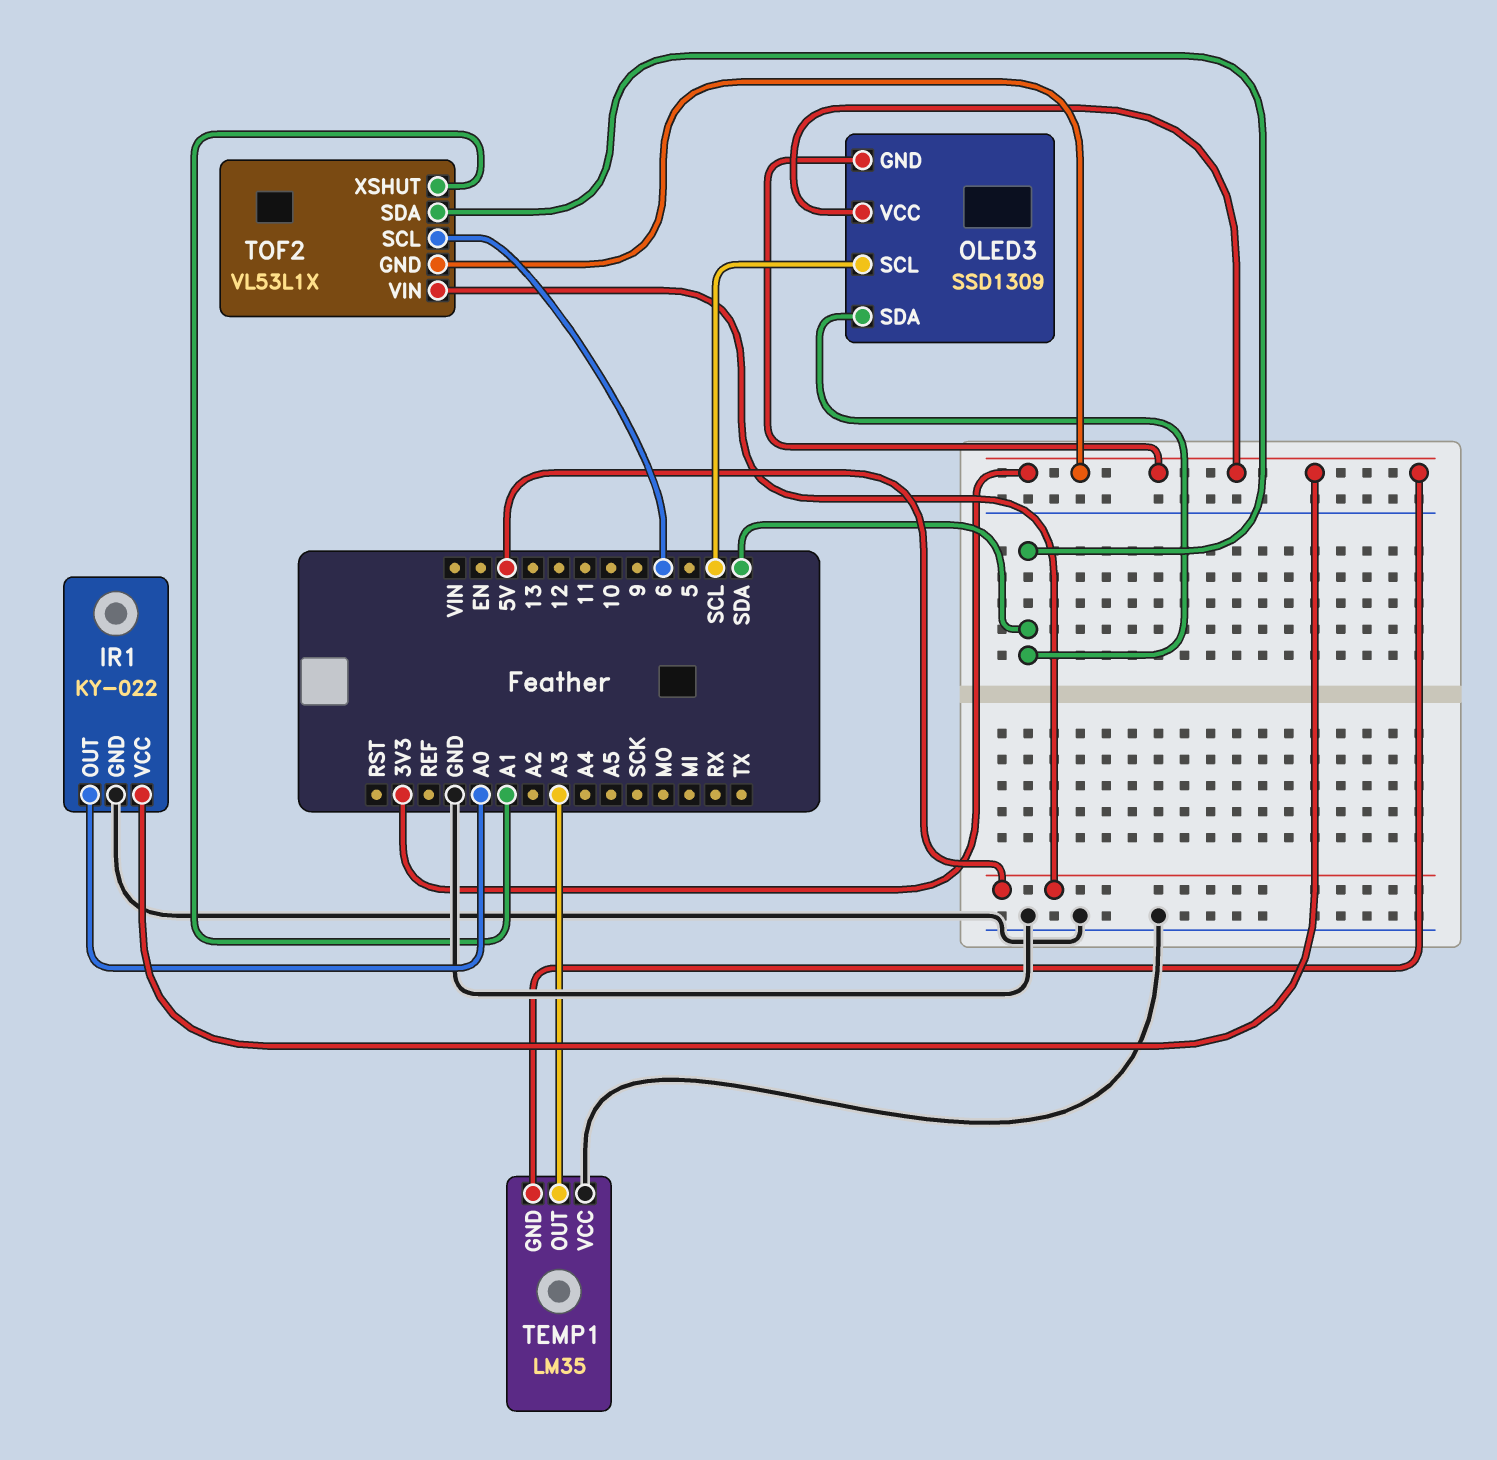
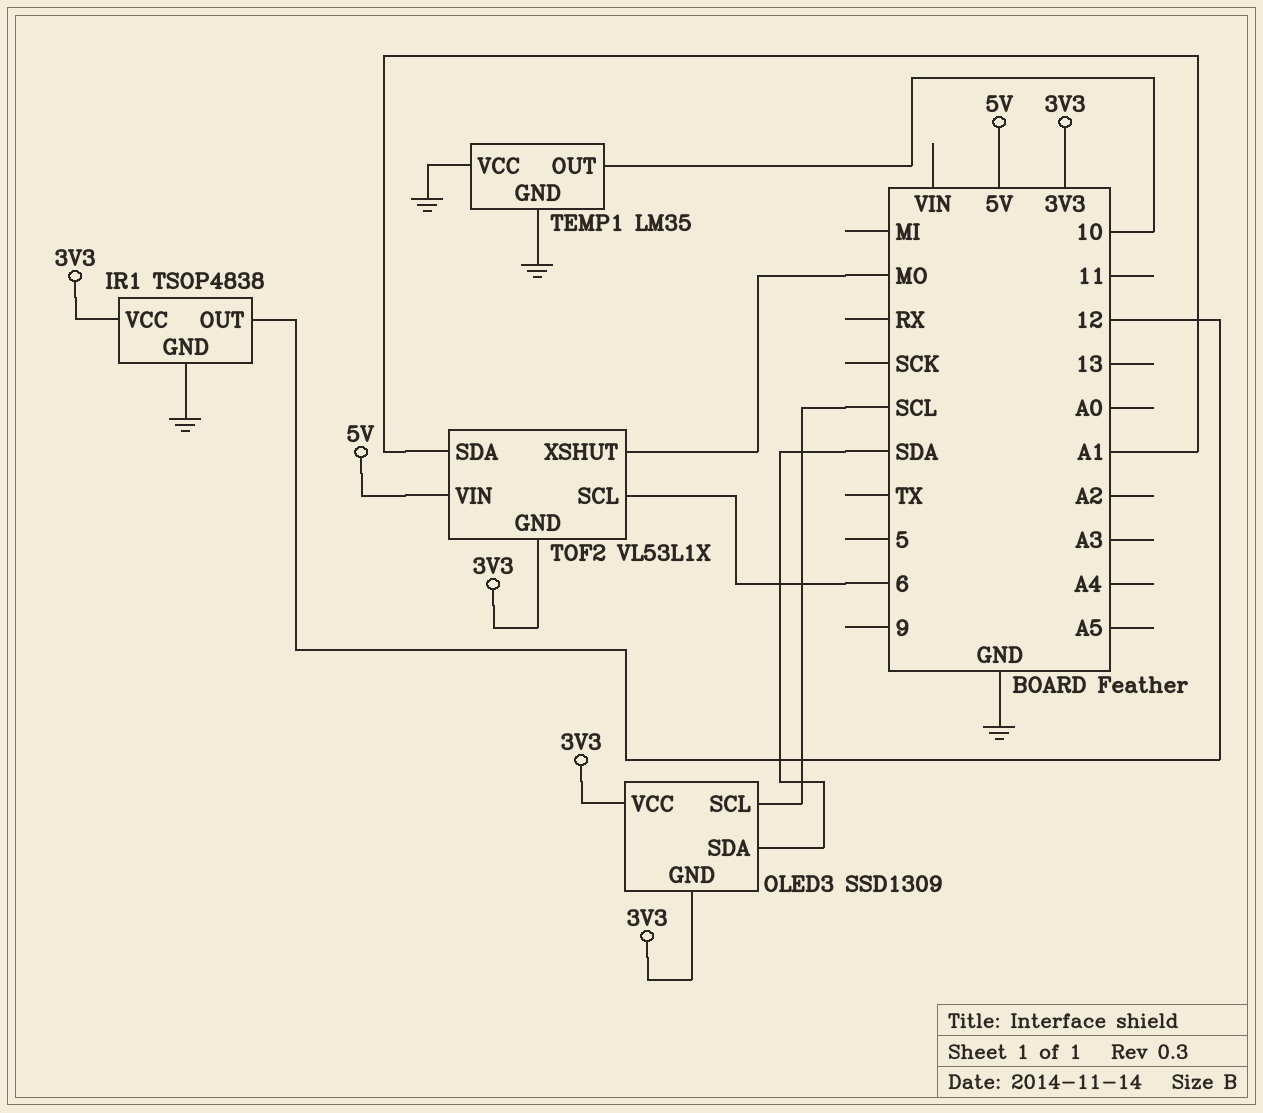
IR1: KY-022 -> TSOP4838
IR1 pin OUT: A0 -> 12
TEMP1 pin GND: 3V3 -> GND
TEMP1 pin OUT: A3 -> 10
TOF2 pin SDA: SDA -> A1
TOF2 pin XSHUT: A1 -> MO

